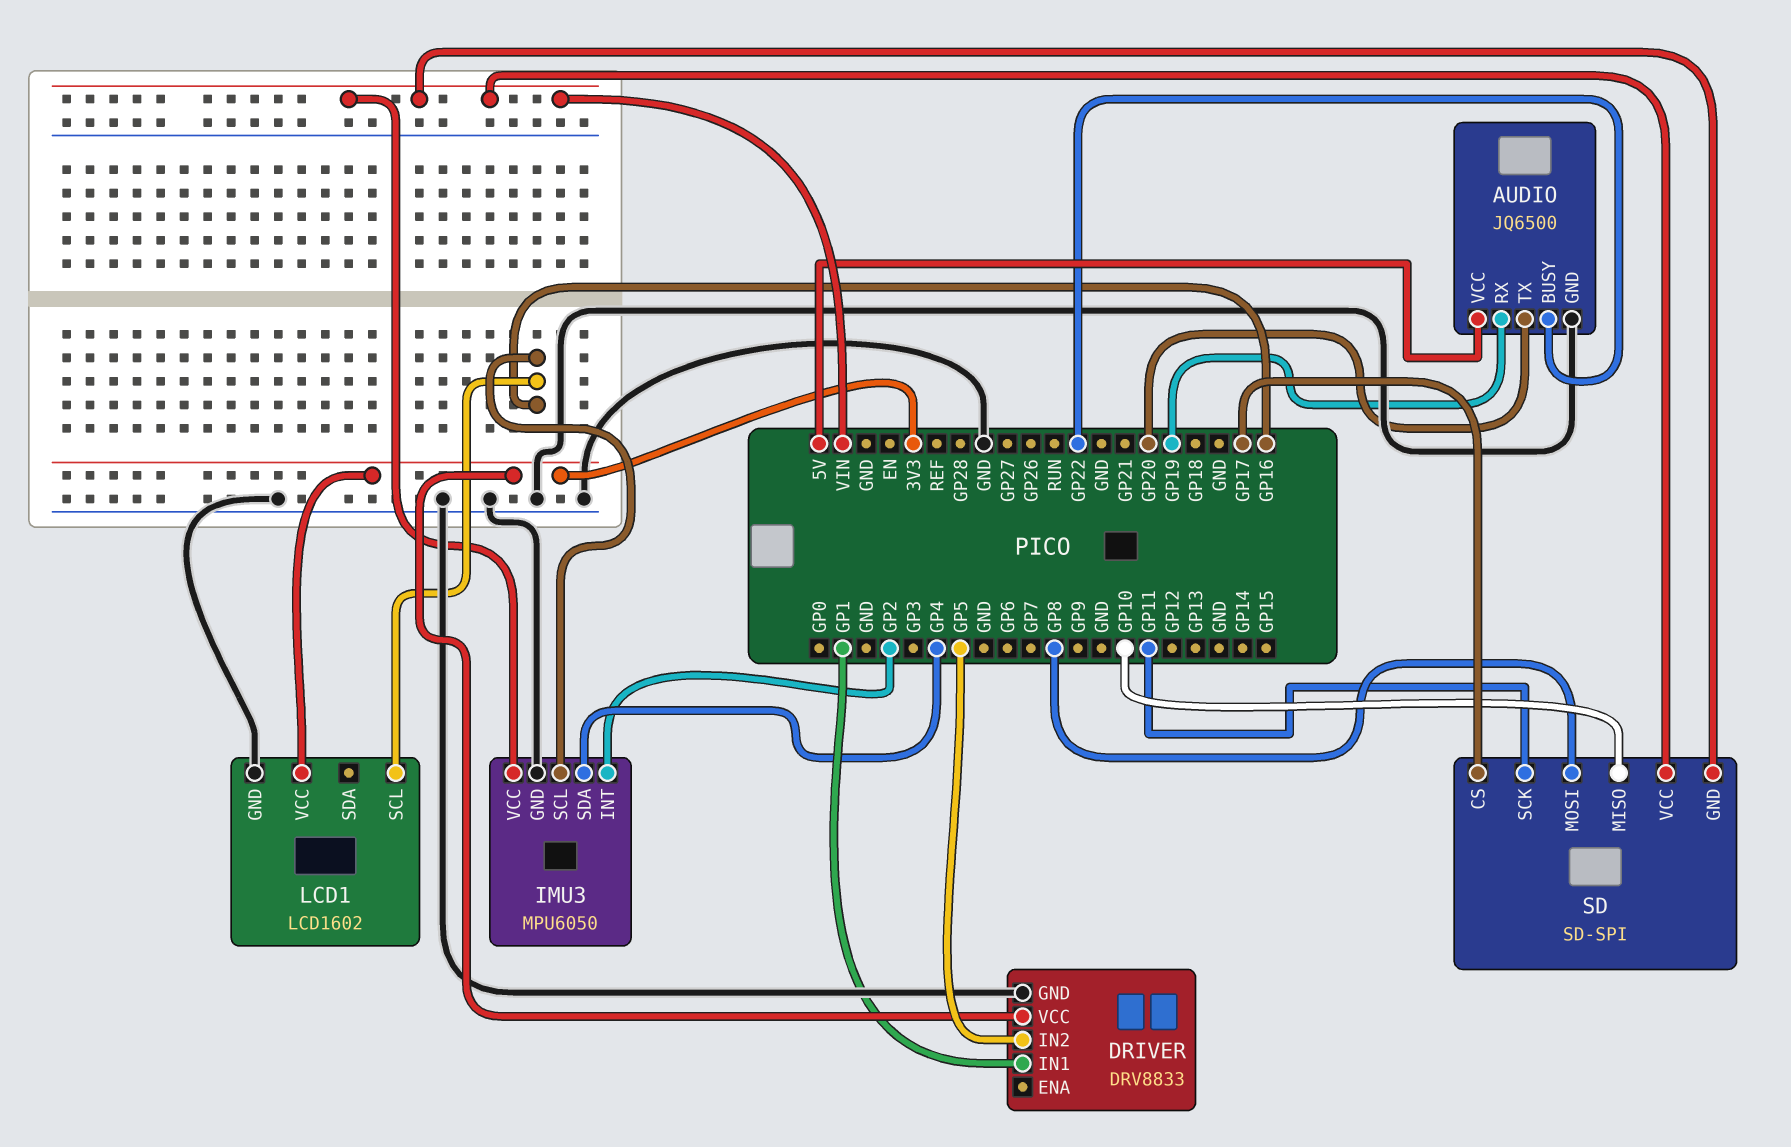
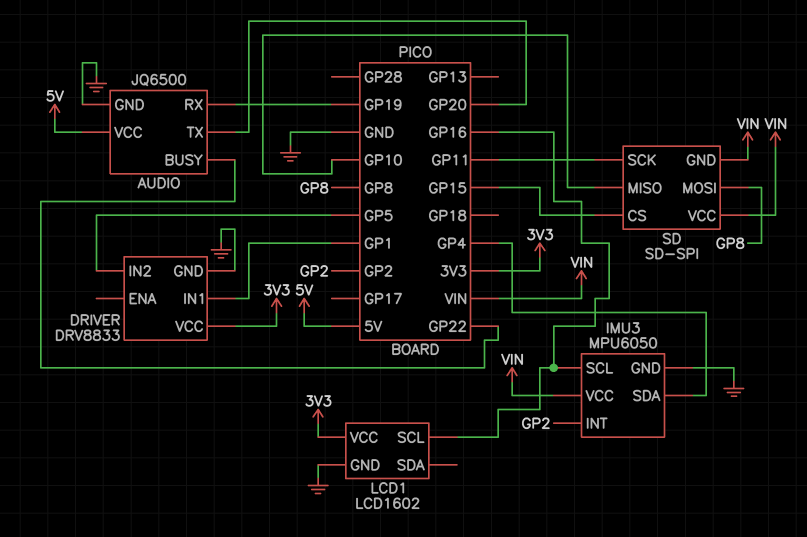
SD pin CS: GP17 -> GP15

